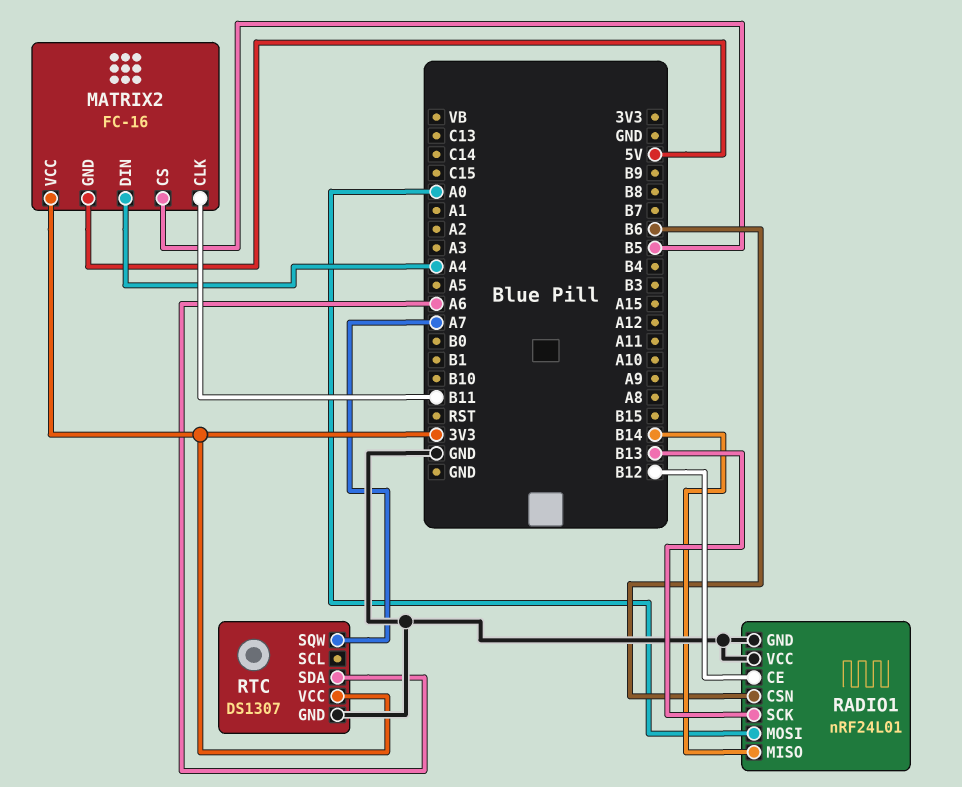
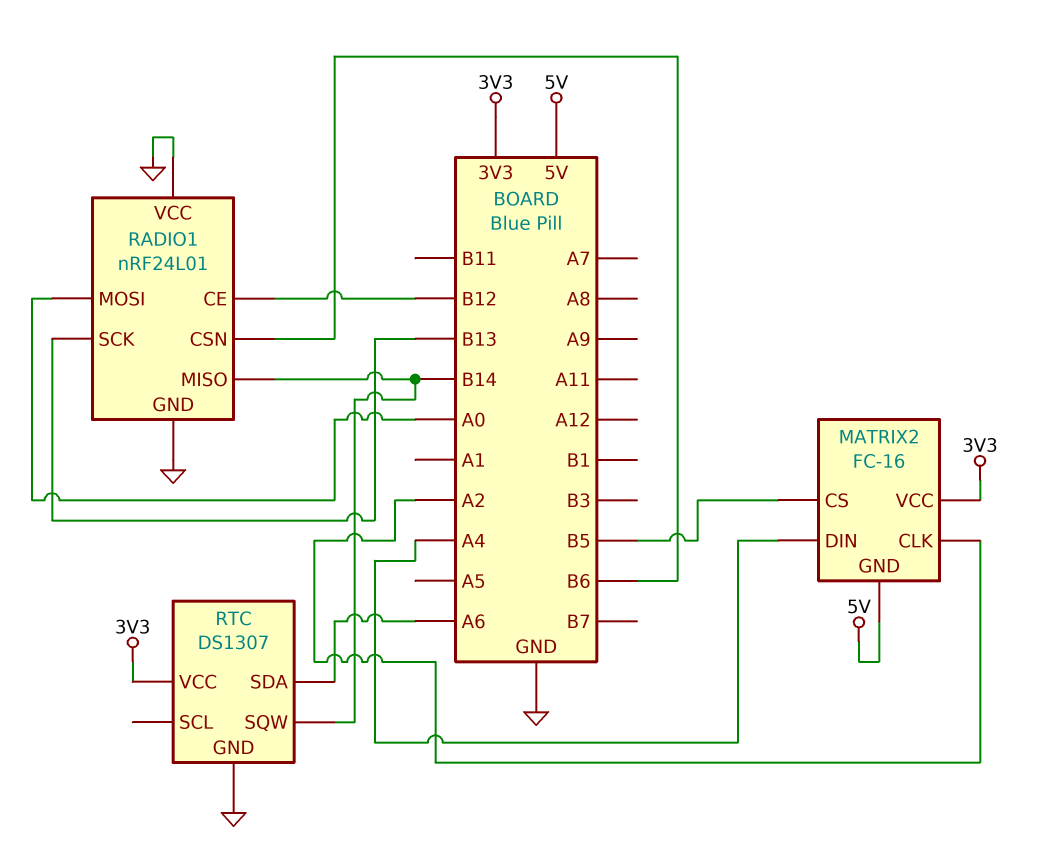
MATRIX2 pin CLK: B11 -> A2
RTC pin SQW: A7 -> B14

